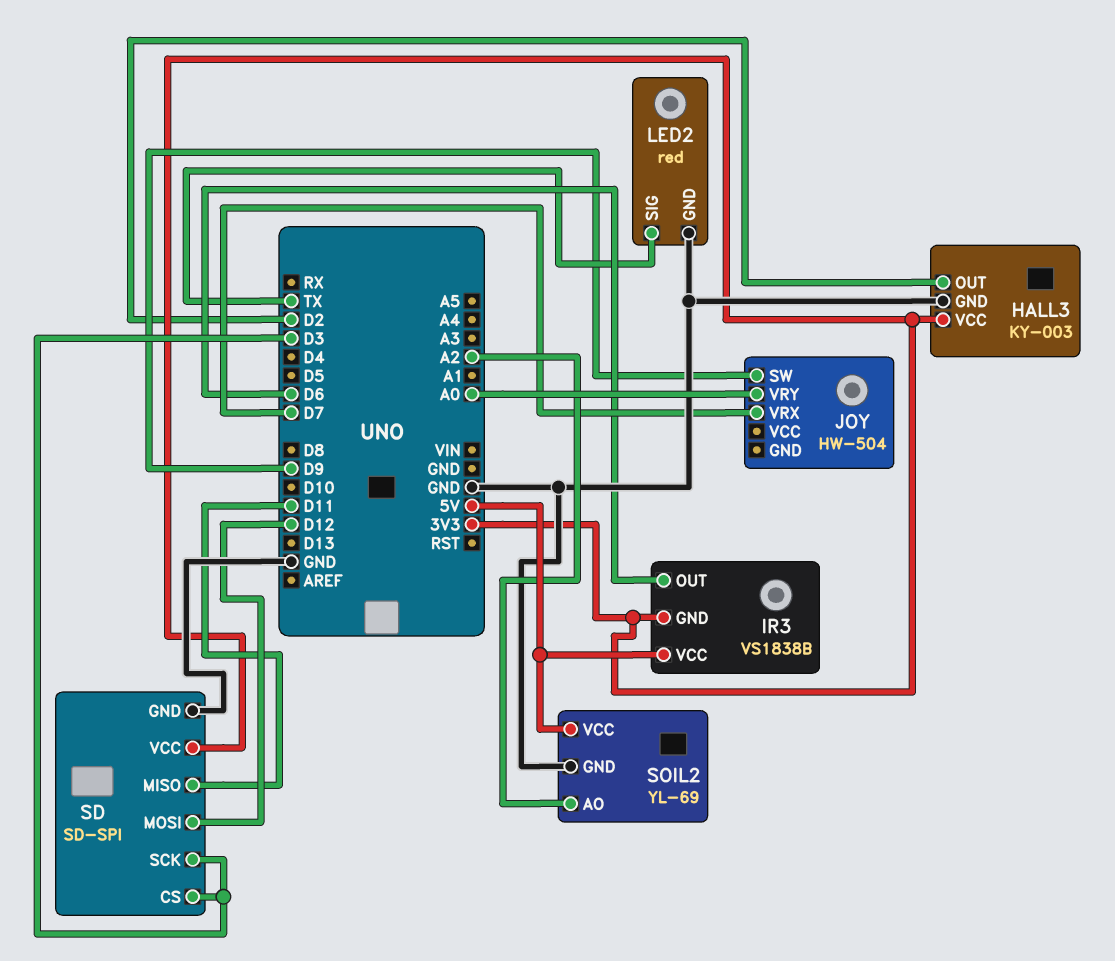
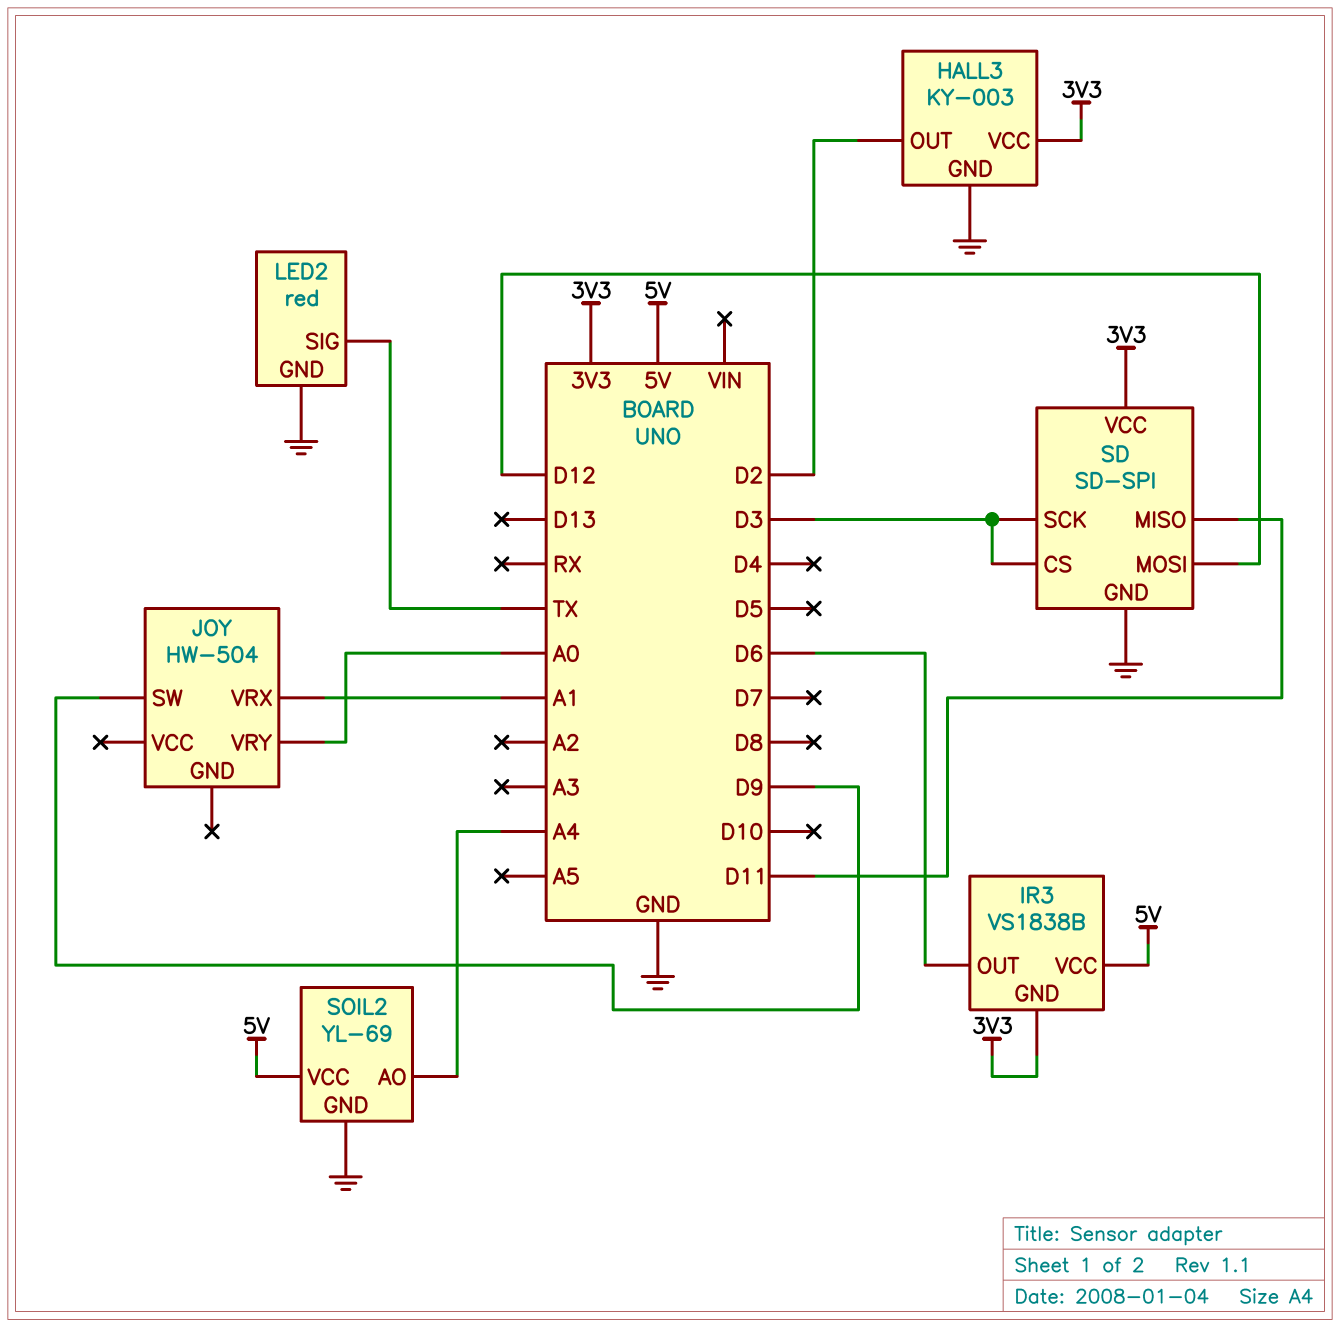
JOY pin VRX: D7 -> A1
SOIL2 pin AO: A2 -> A4

